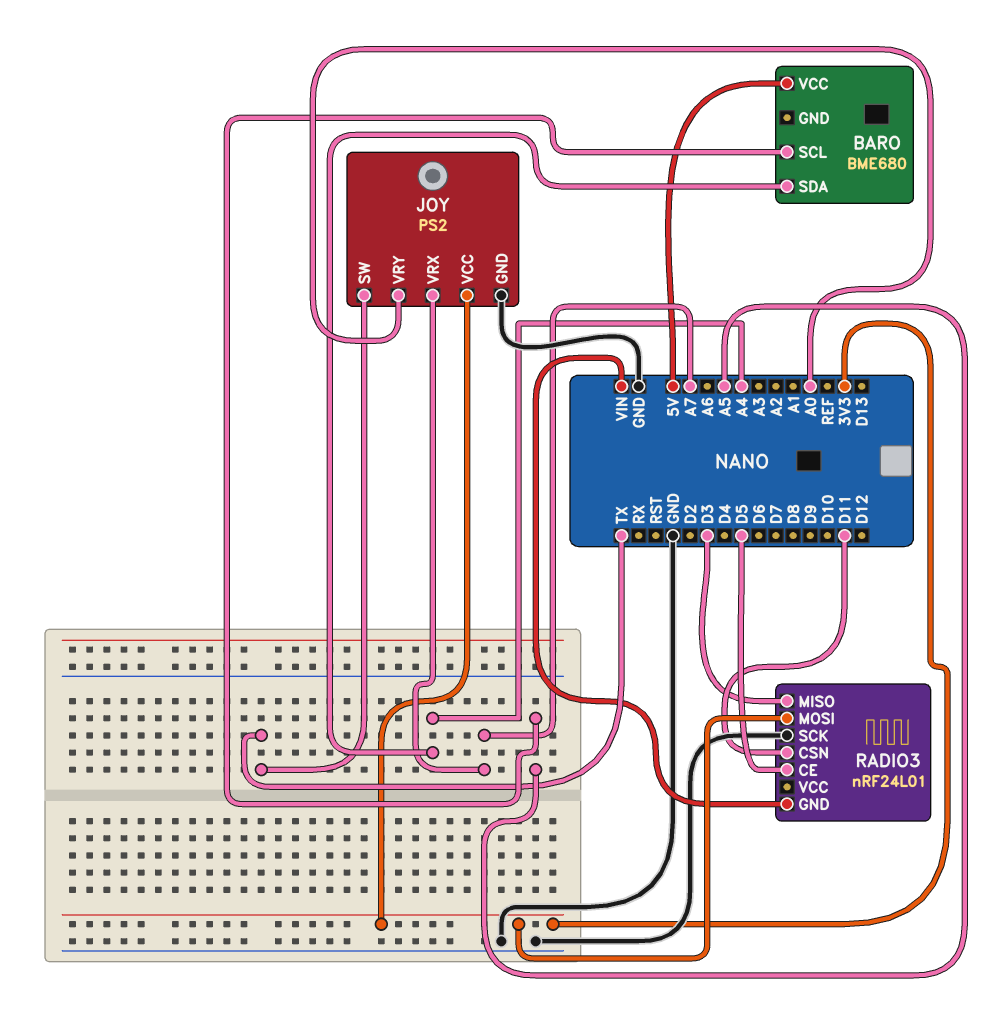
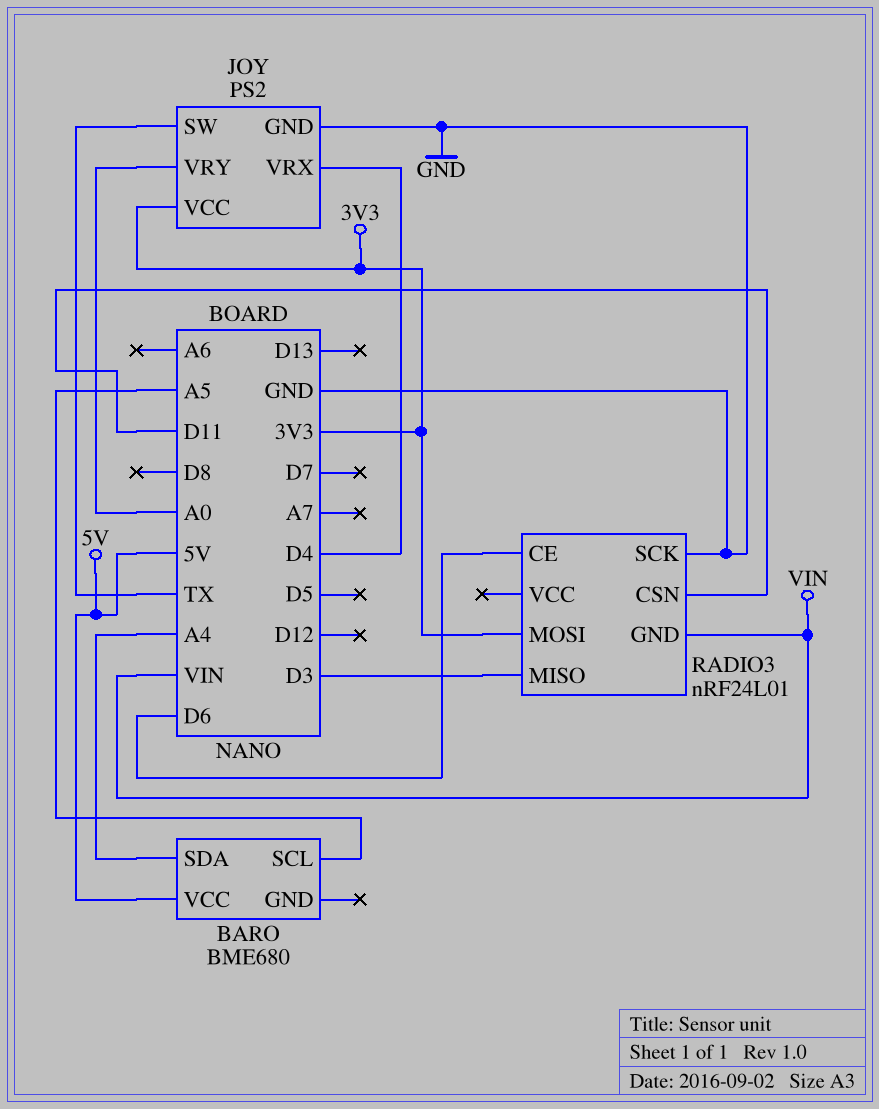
JOY pin VRX: A7 -> D4
RADIO3 pin CE: D5 -> D6

